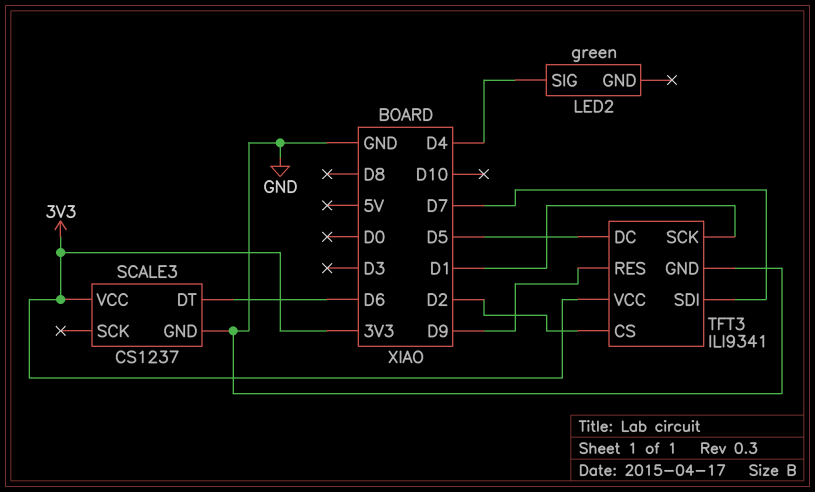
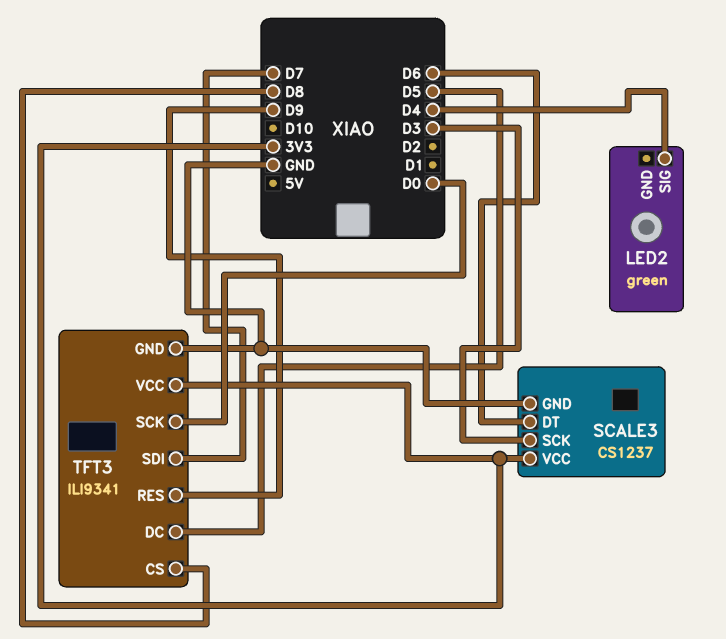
SCALE3 pin SCK: none -> D3
TFT3 pin CS: D2 -> D8
TFT3 pin SCK: D1 -> D0

